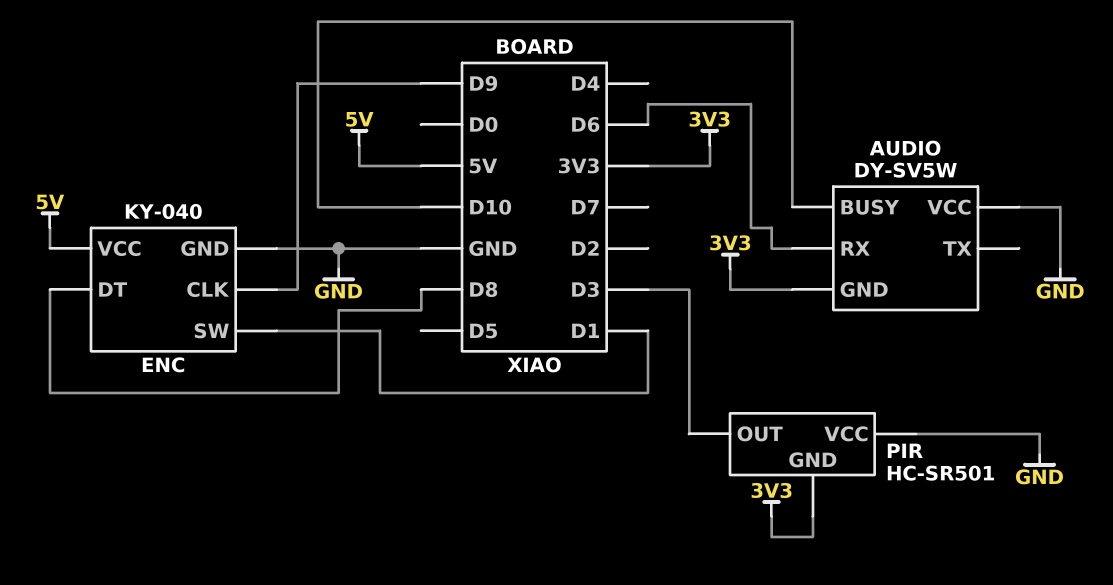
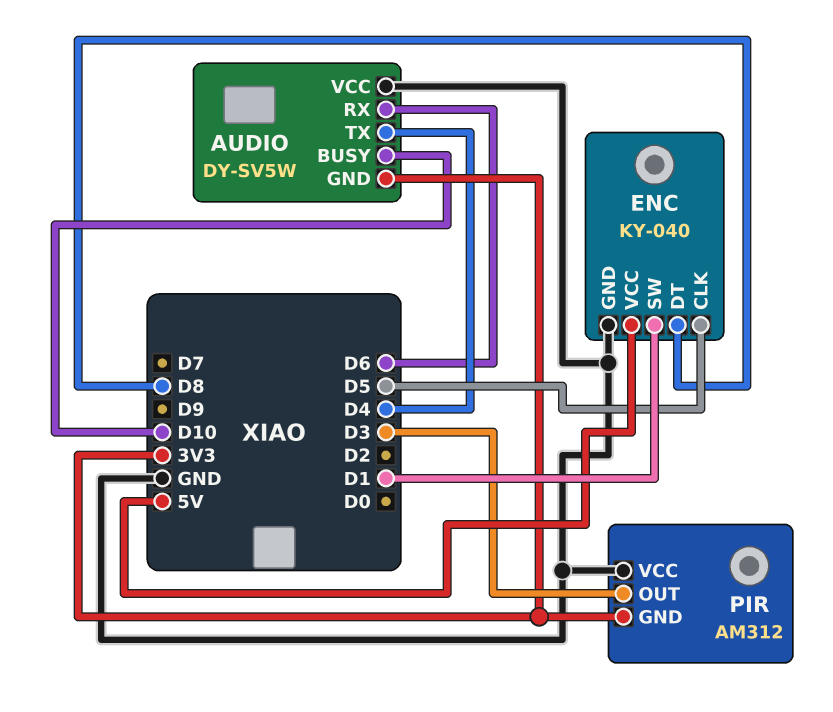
AUDIO pin TX: none -> D4
ENC pin CLK: D9 -> D5
PIR: HC-SR501 -> AM312

